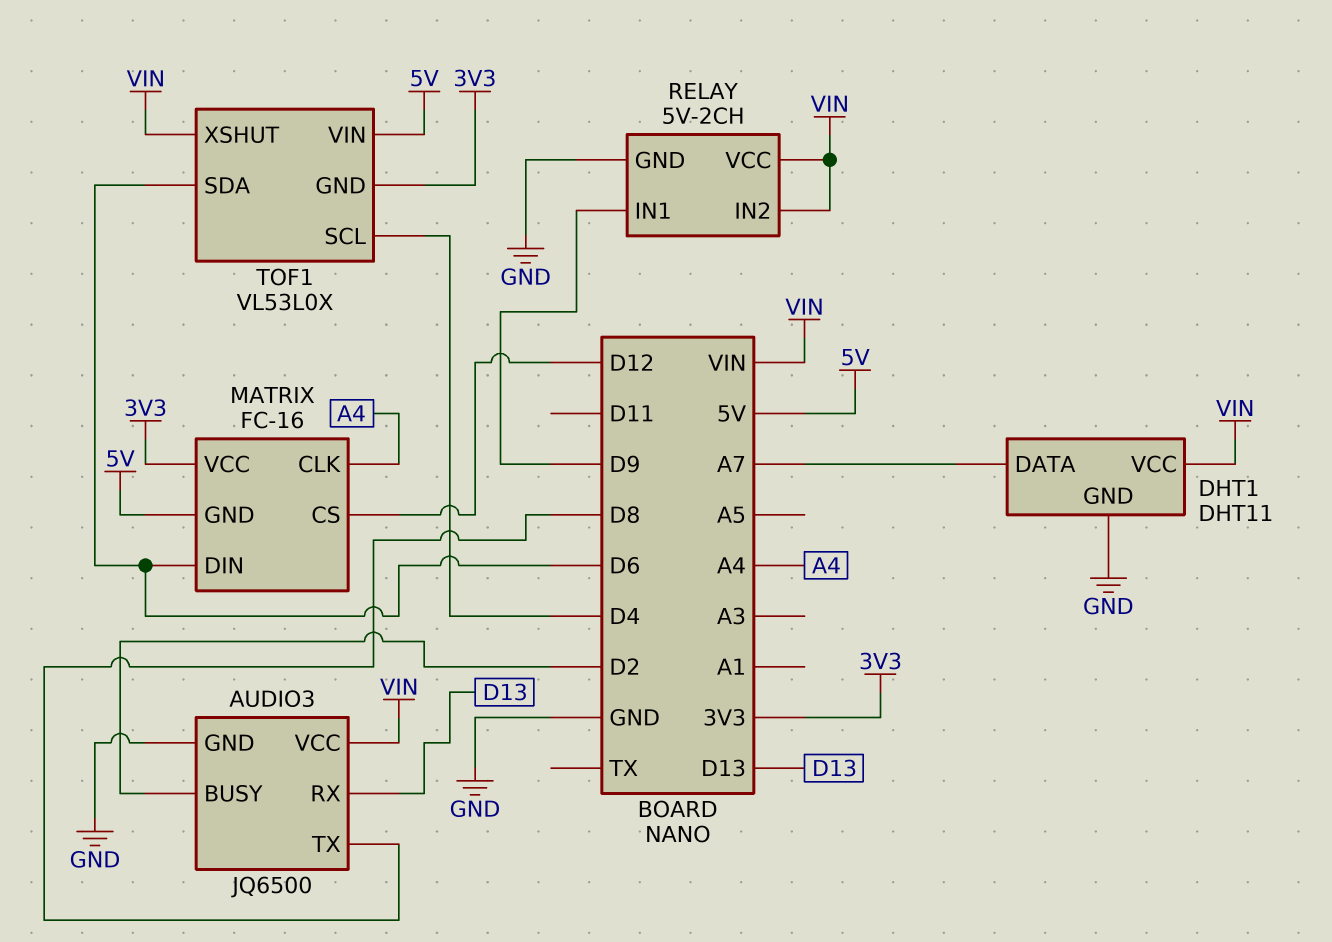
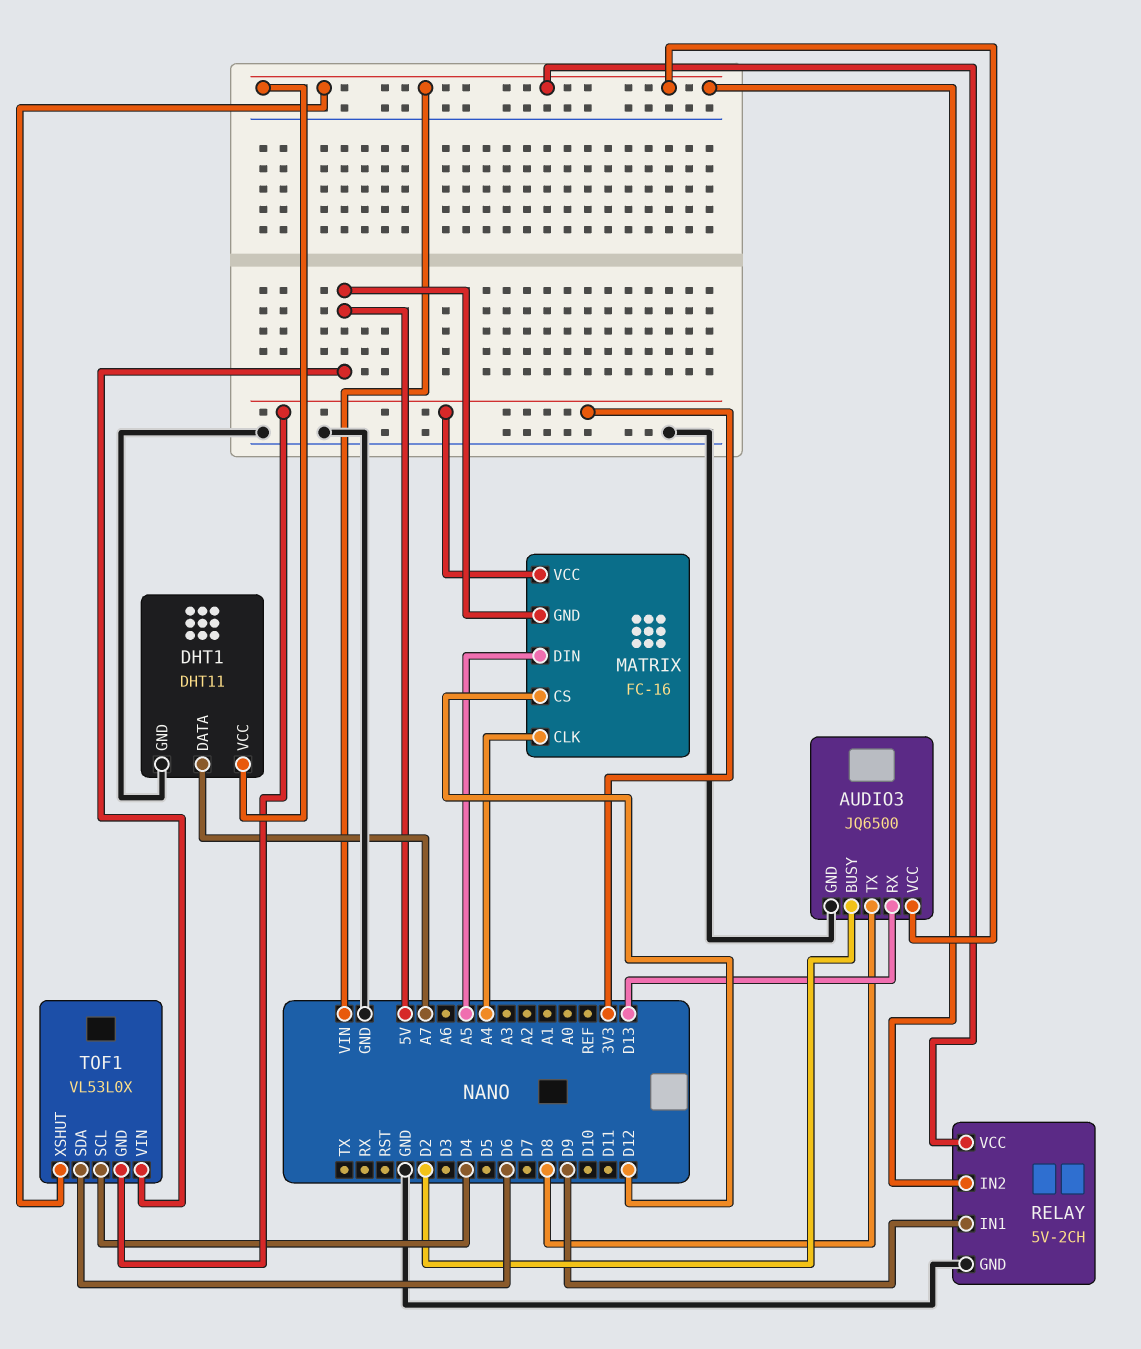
MATRIX pin DIN: D6 -> A5

